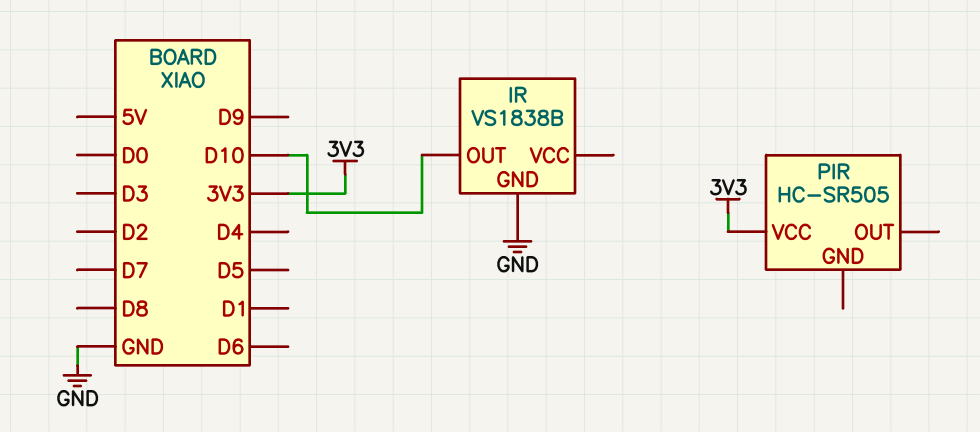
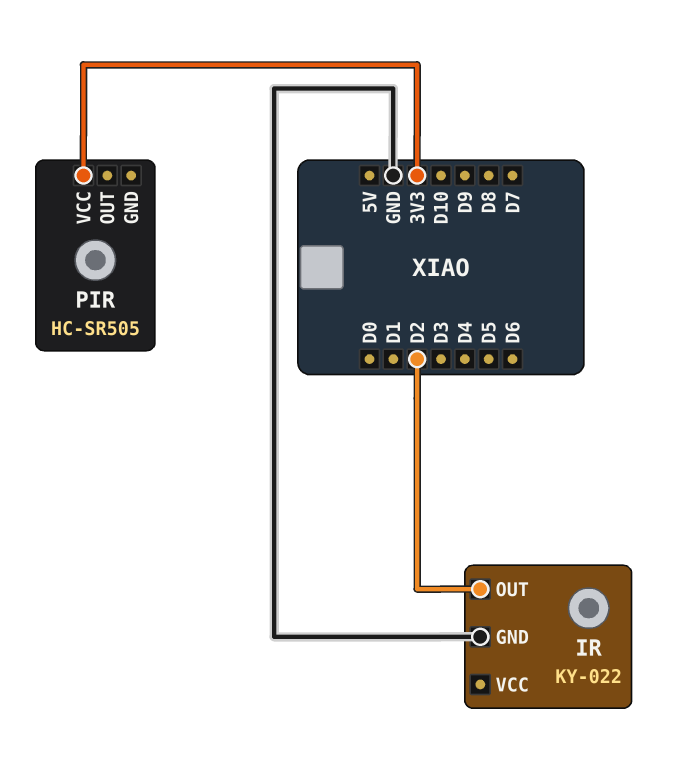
IR: VS1838B -> KY-022
IR pin OUT: D10 -> D2

